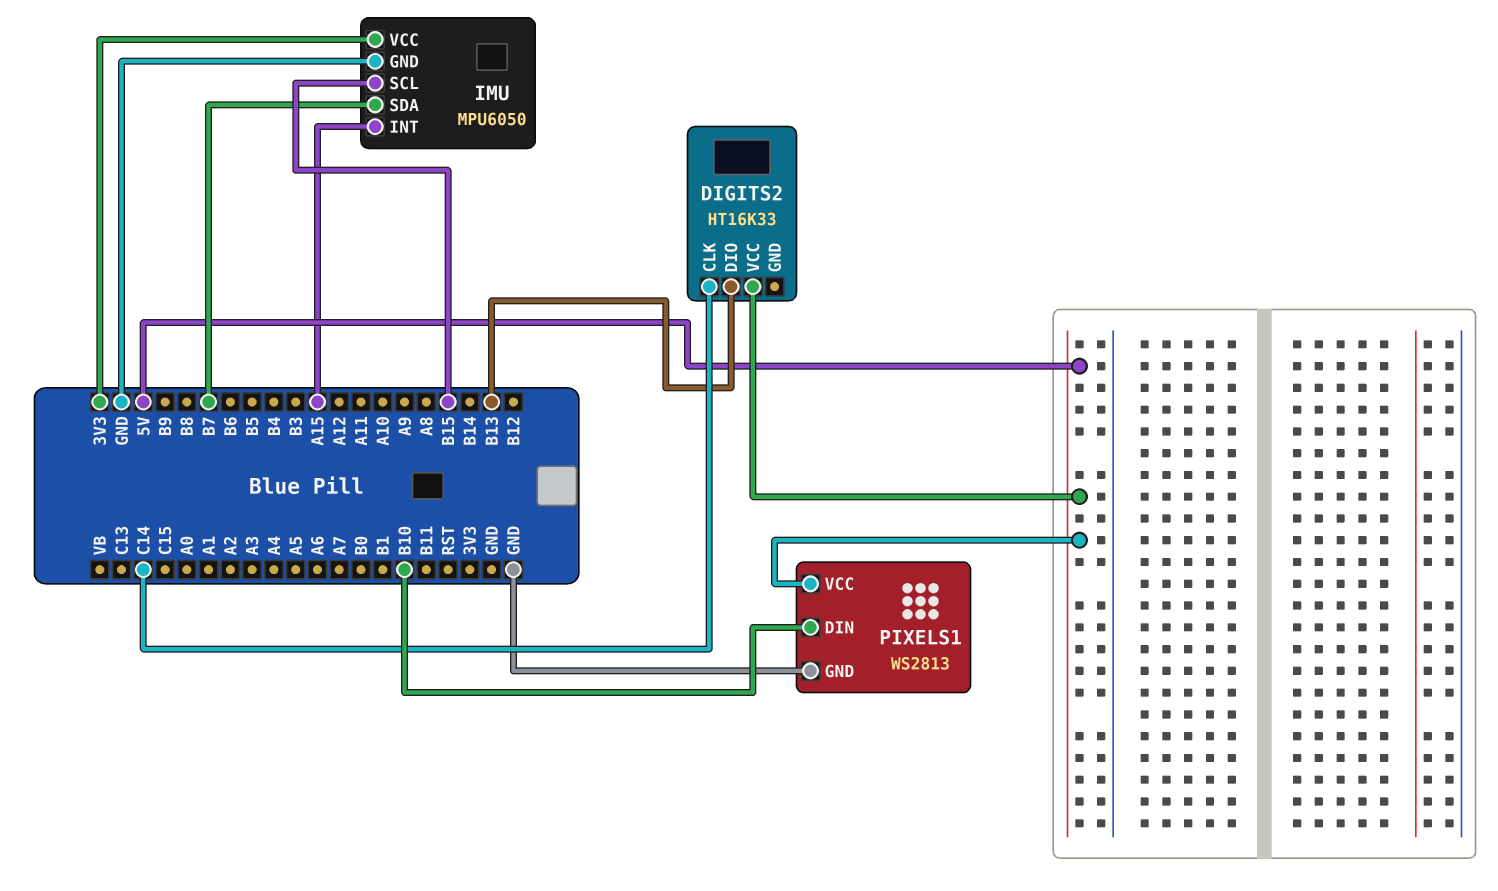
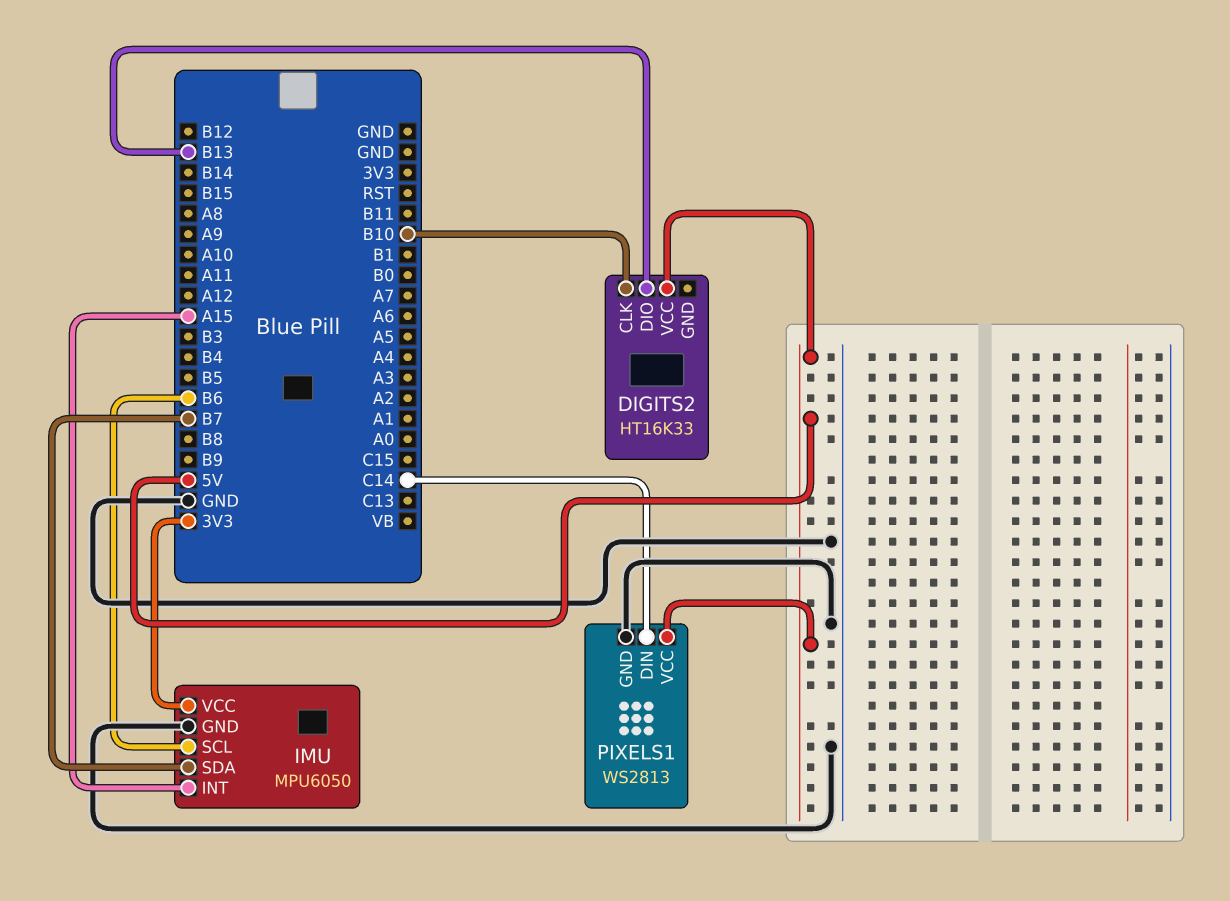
DIGITS2 pin CLK: C14 -> B10
IMU pin SCL: B15 -> B6
PIXELS1 pin DIN: B10 -> C14

